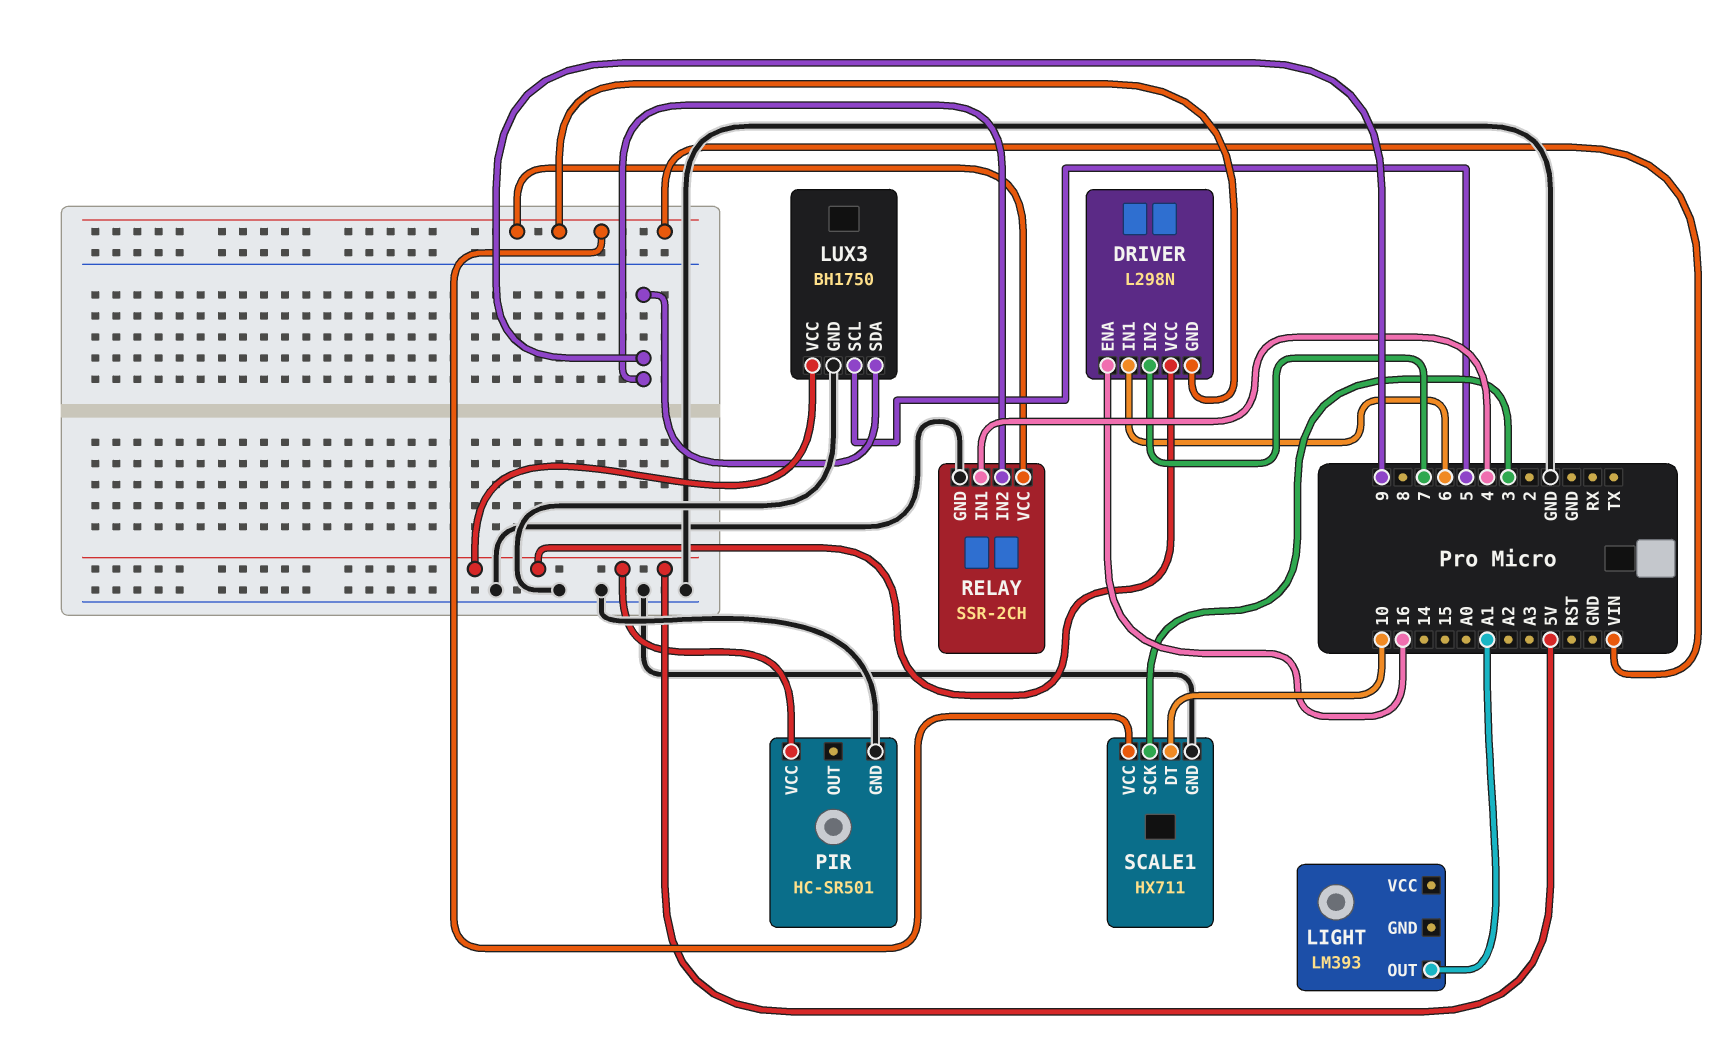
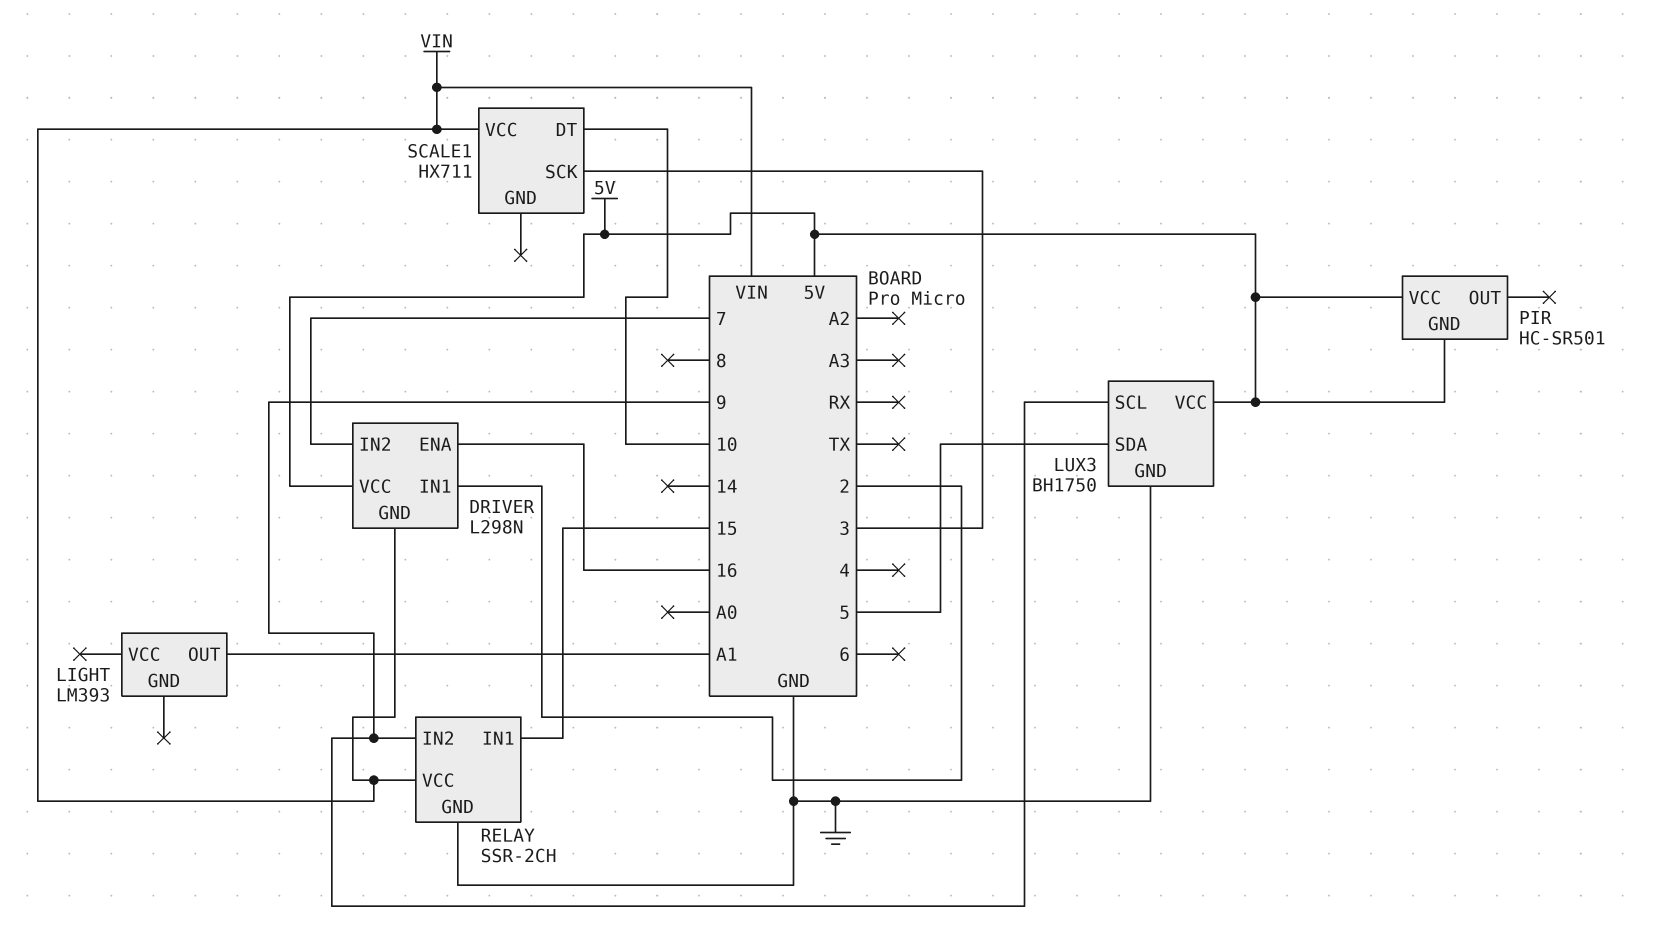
DRIVER pin IN1: 6 -> 2
LUX3 pin SCL: 5 -> 9
LUX3 pin SDA: 9 -> 5
PIR pin GND: GND -> 5V
RELAY pin IN1: 4 -> 15
SCALE1 pin GND: GND -> none

